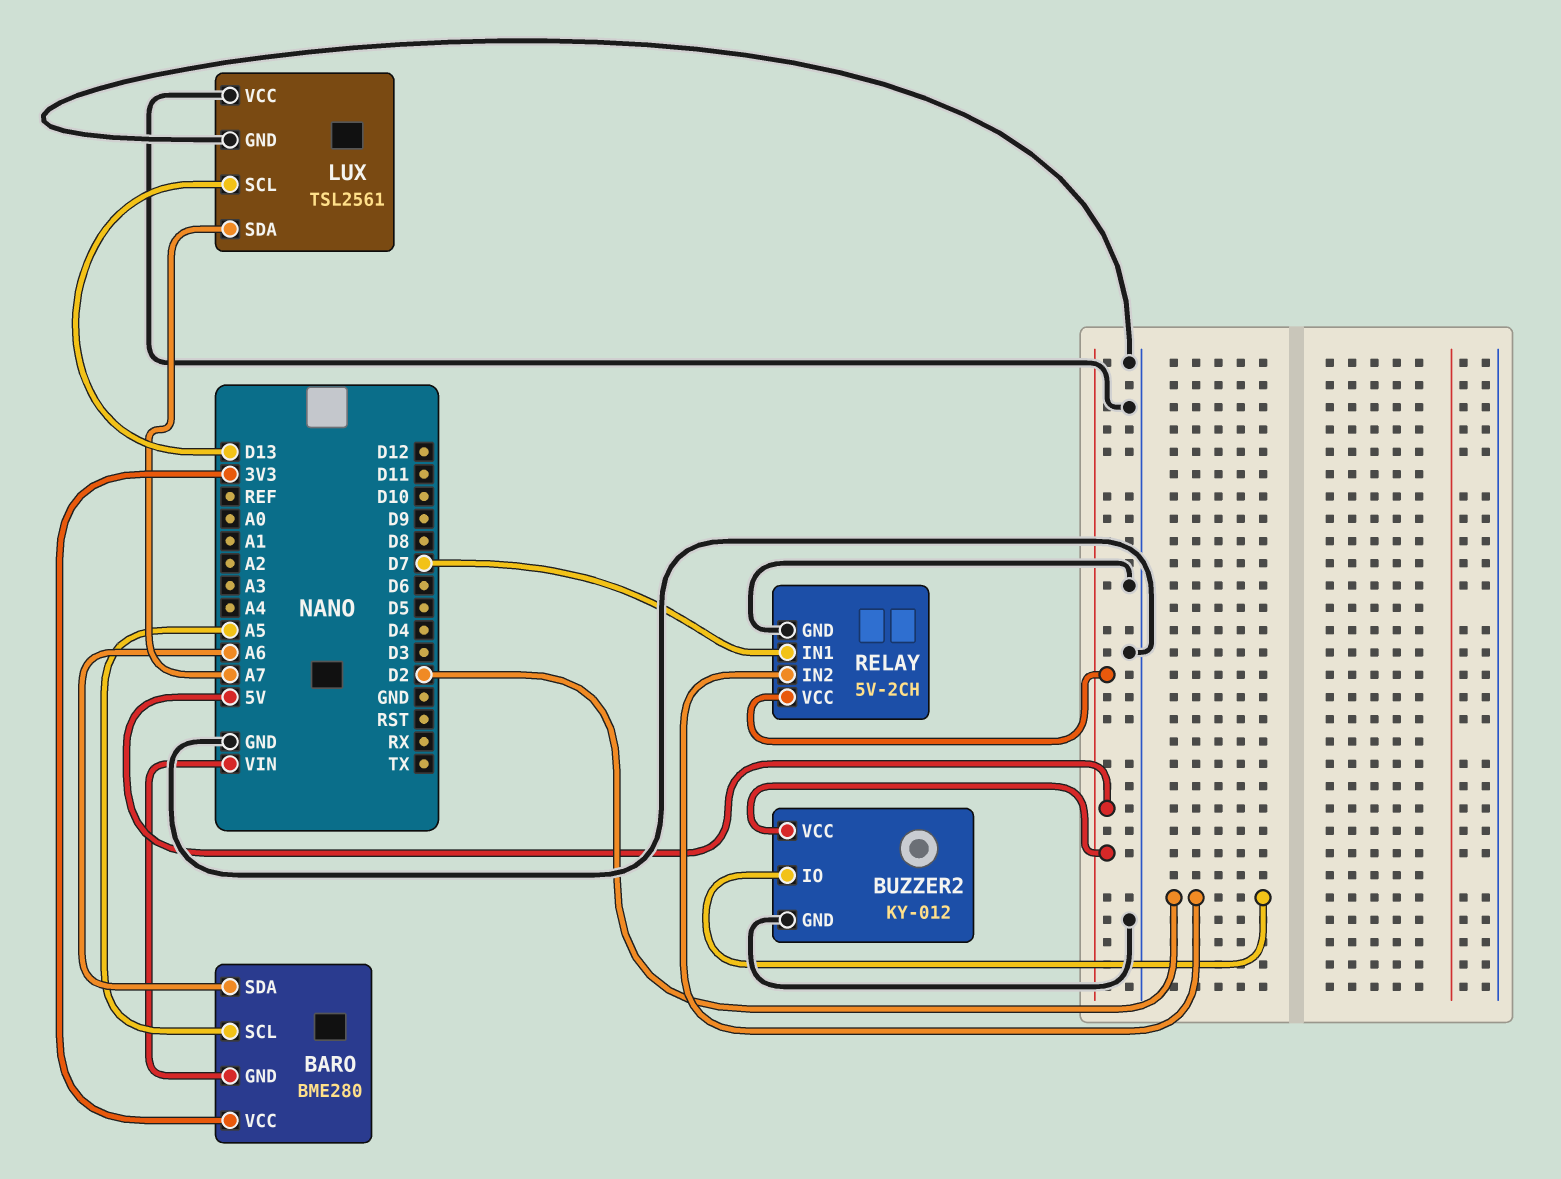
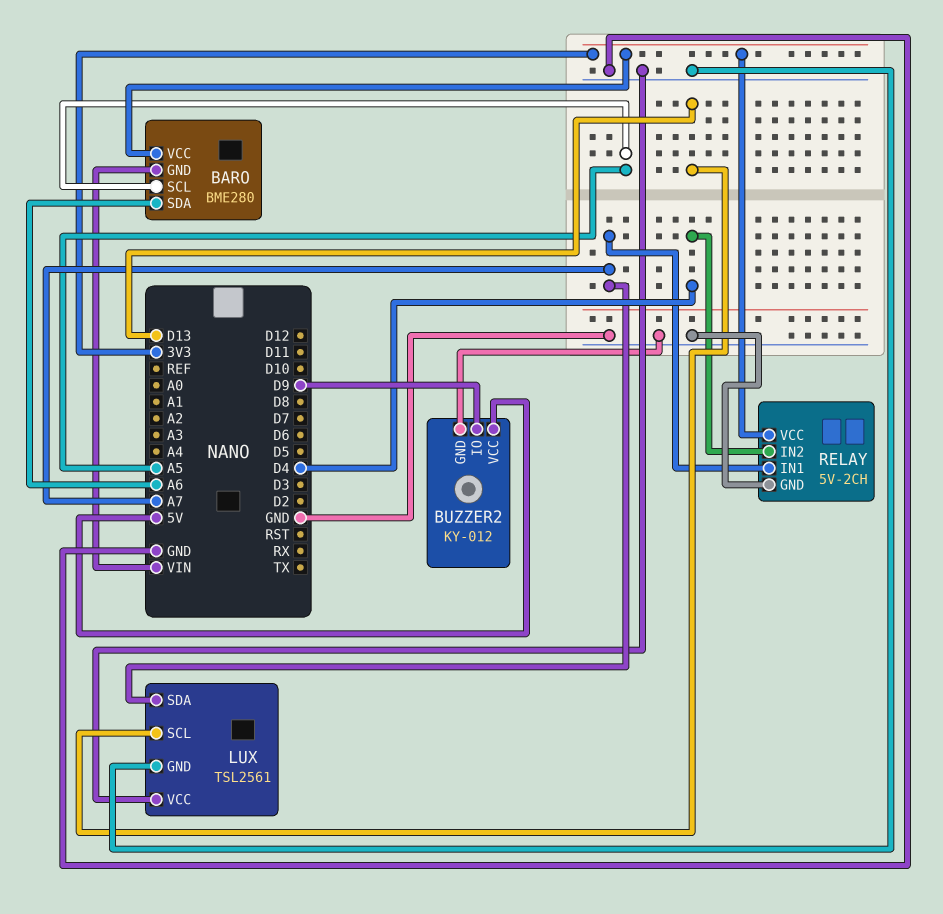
BUZZER2 pin IO: D2 -> D9
RELAY pin IN1: D7 -> A7
RELAY pin IN2: D2 -> D4
RELAY pin VCC: 5V -> 3V3

